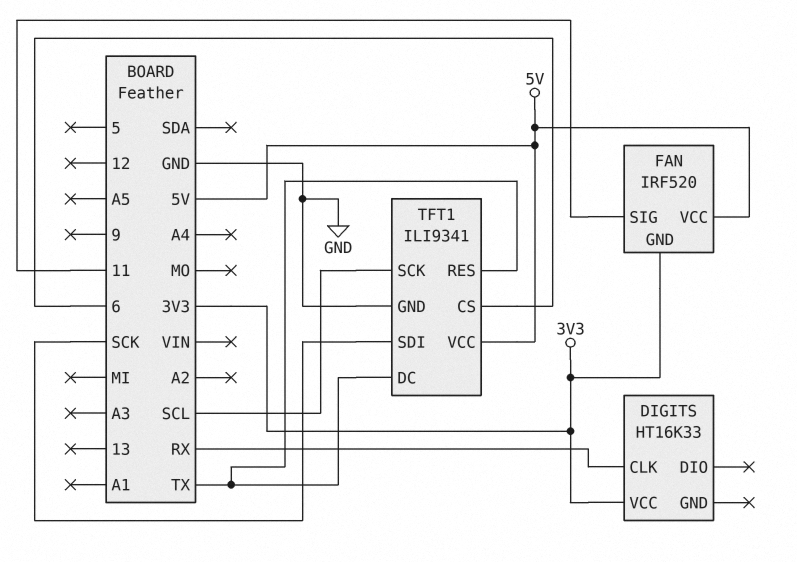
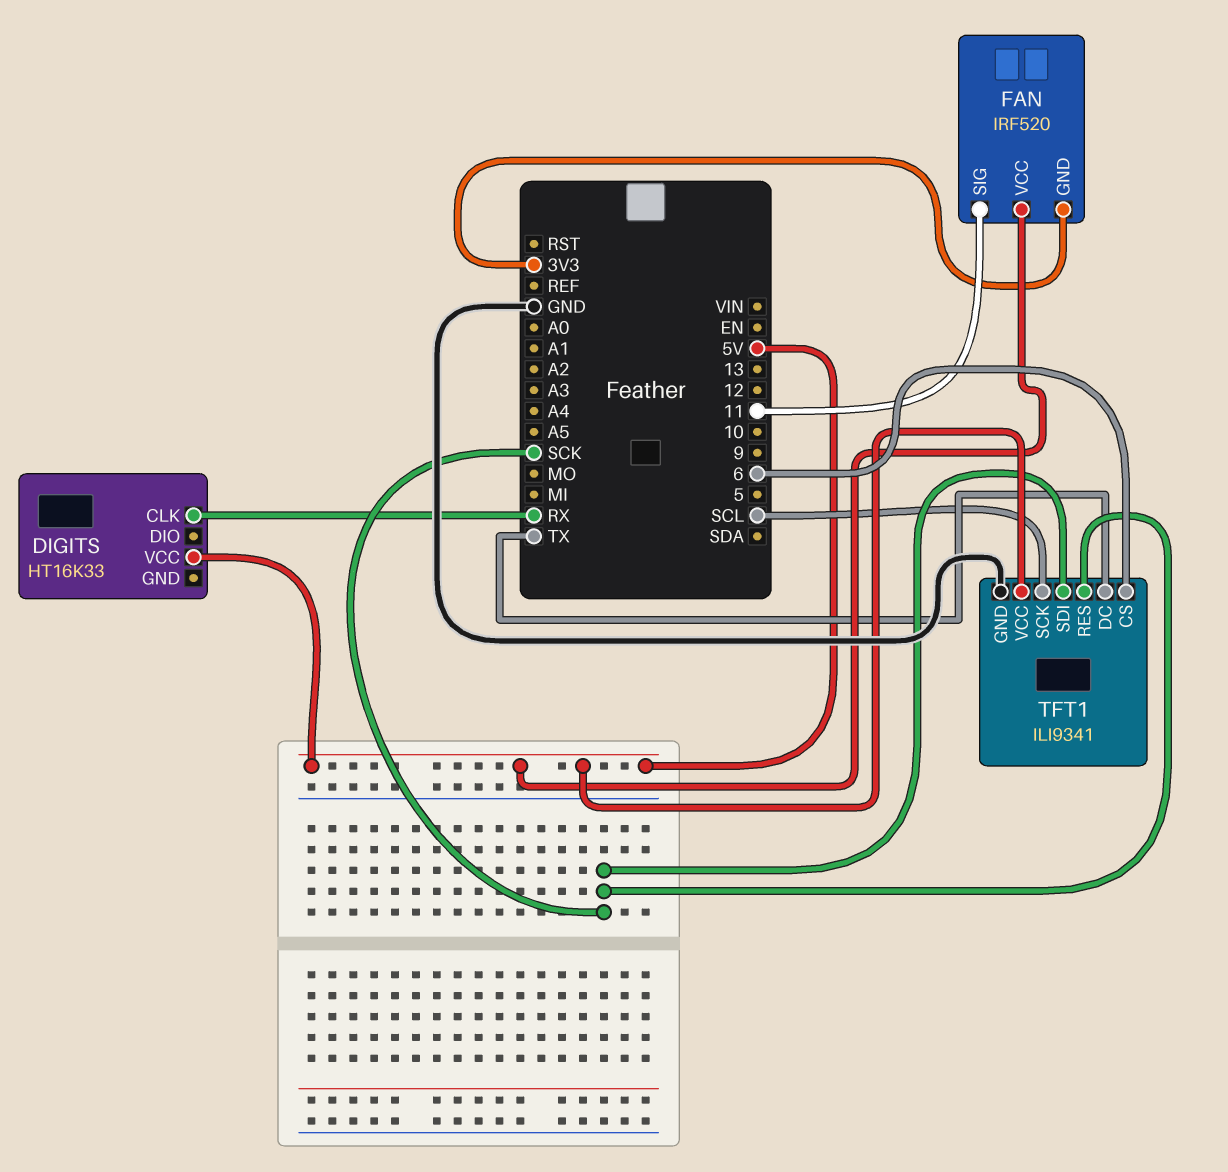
DIGITS pin VCC: 3V3 -> 5V
TFT1 pin RES: TX -> SCK

